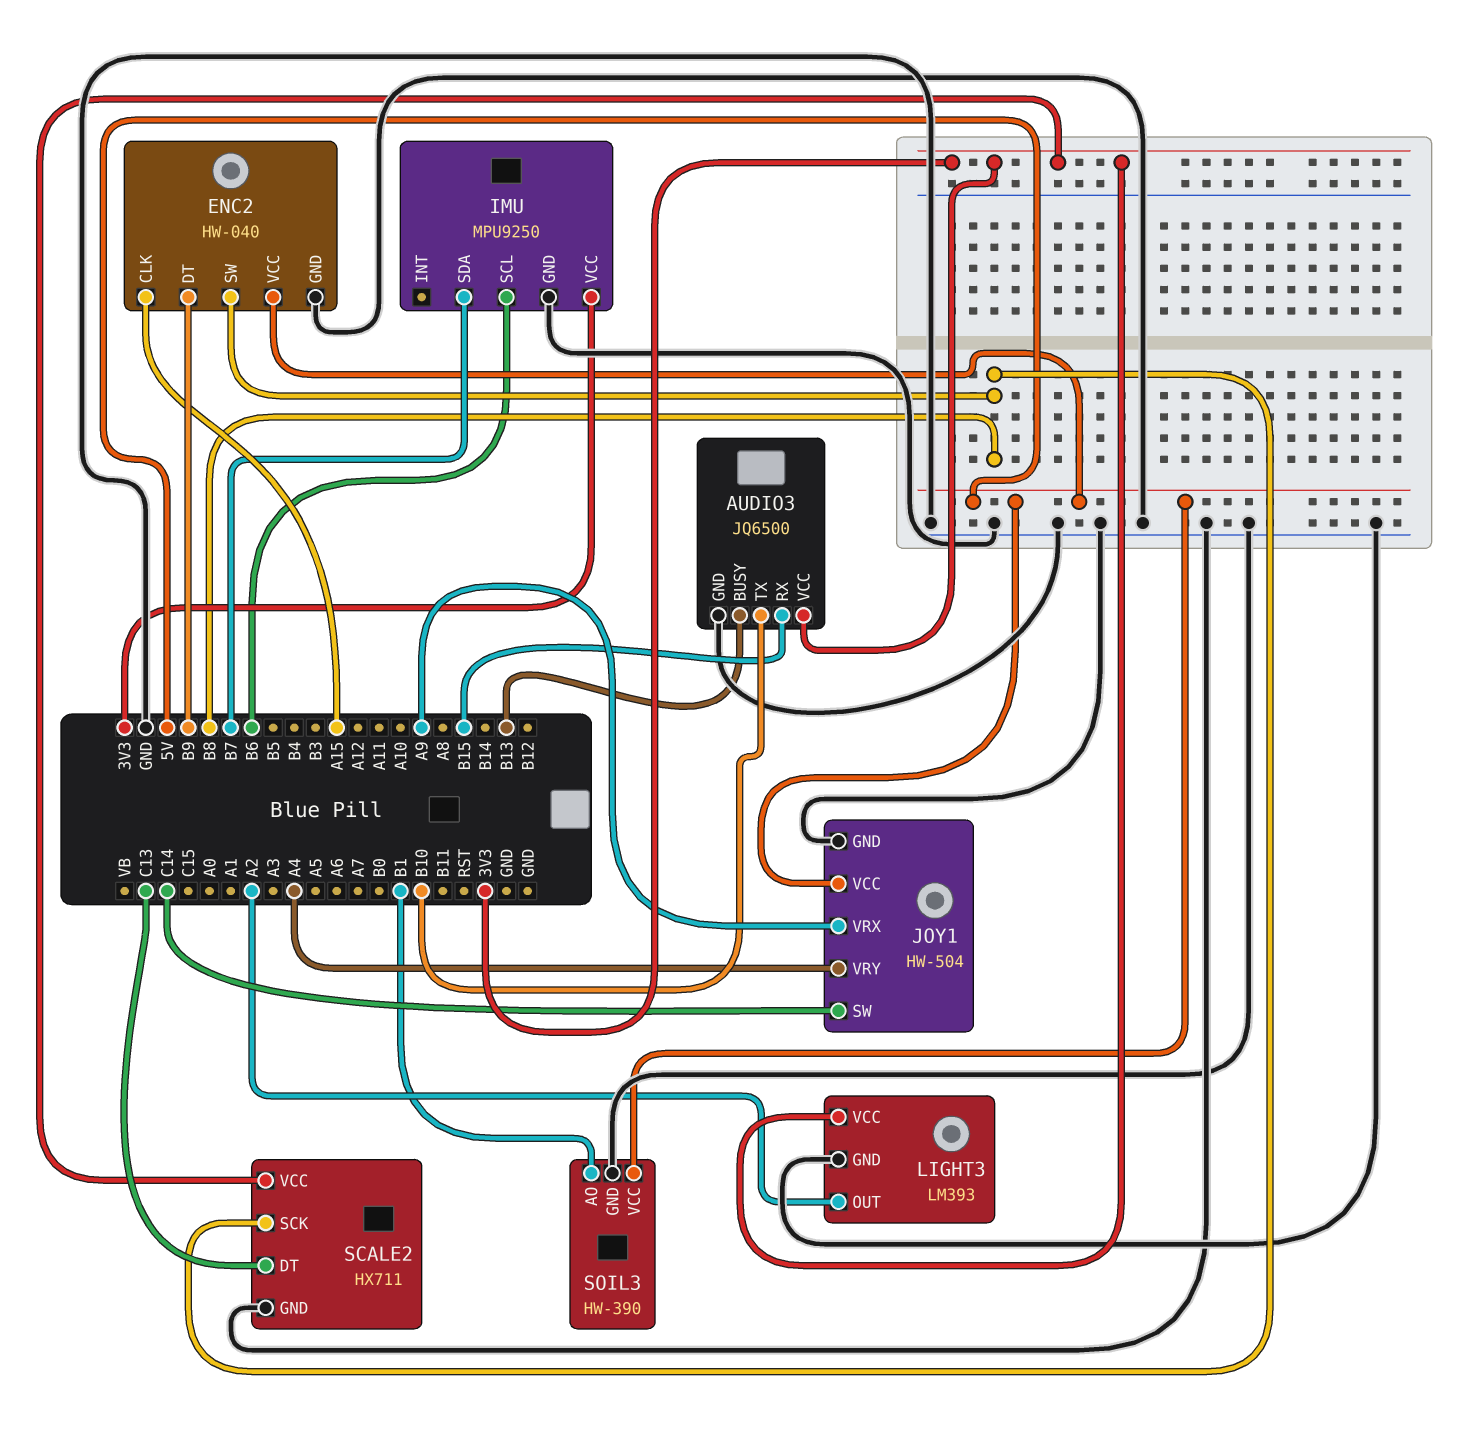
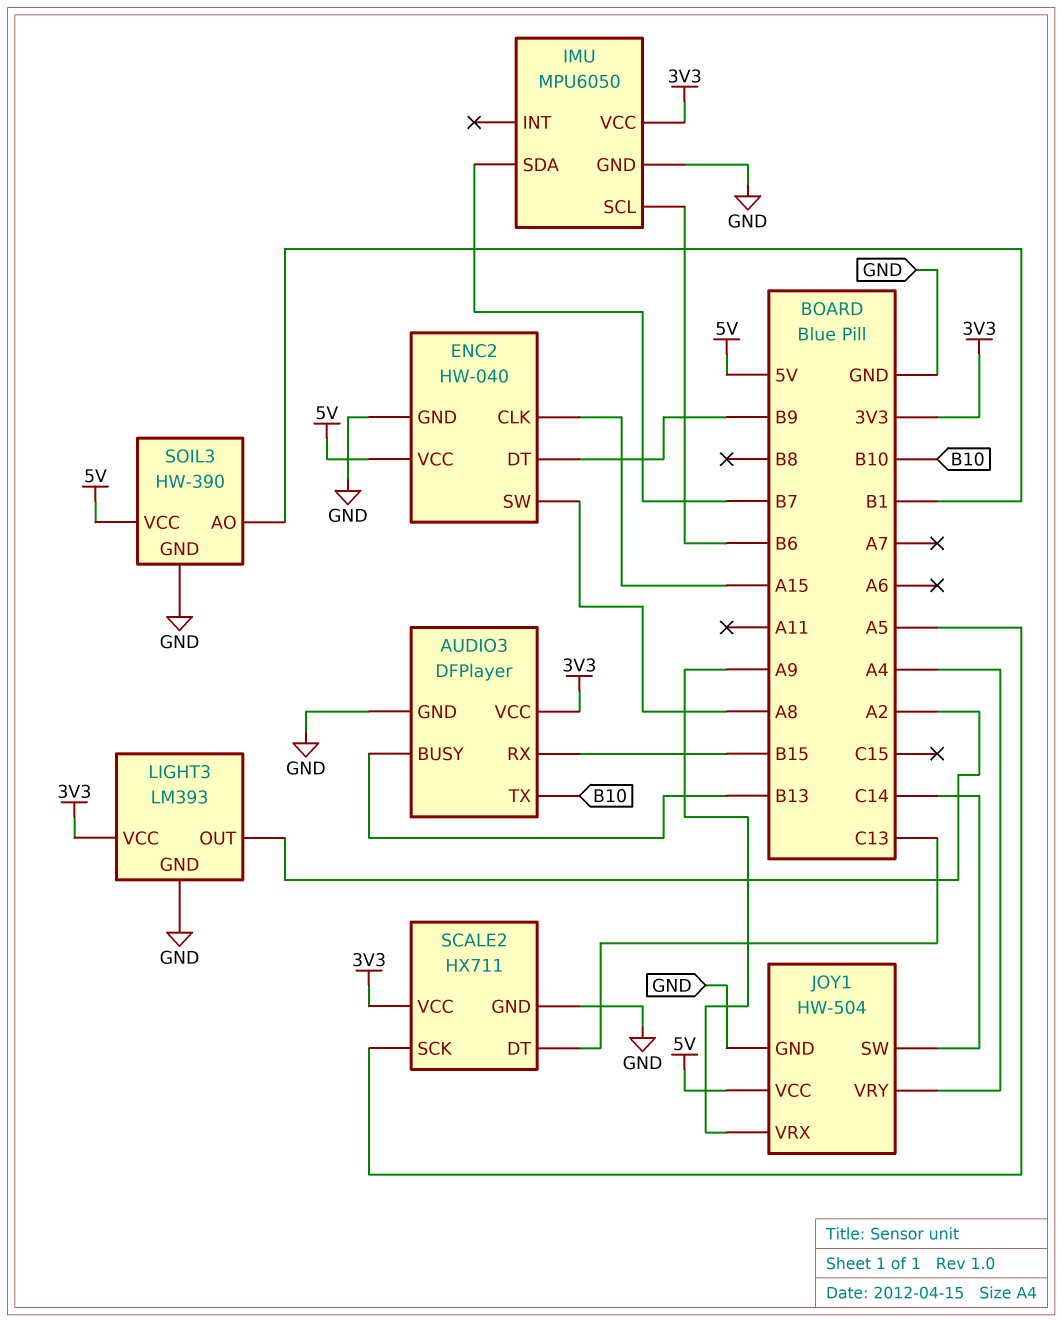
AUDIO3: JQ6500 -> DFPlayer
ENC2 pin SW: B8 -> A8
IMU: MPU9250 -> MPU6050
SCALE2 pin SCK: B8 -> A5

